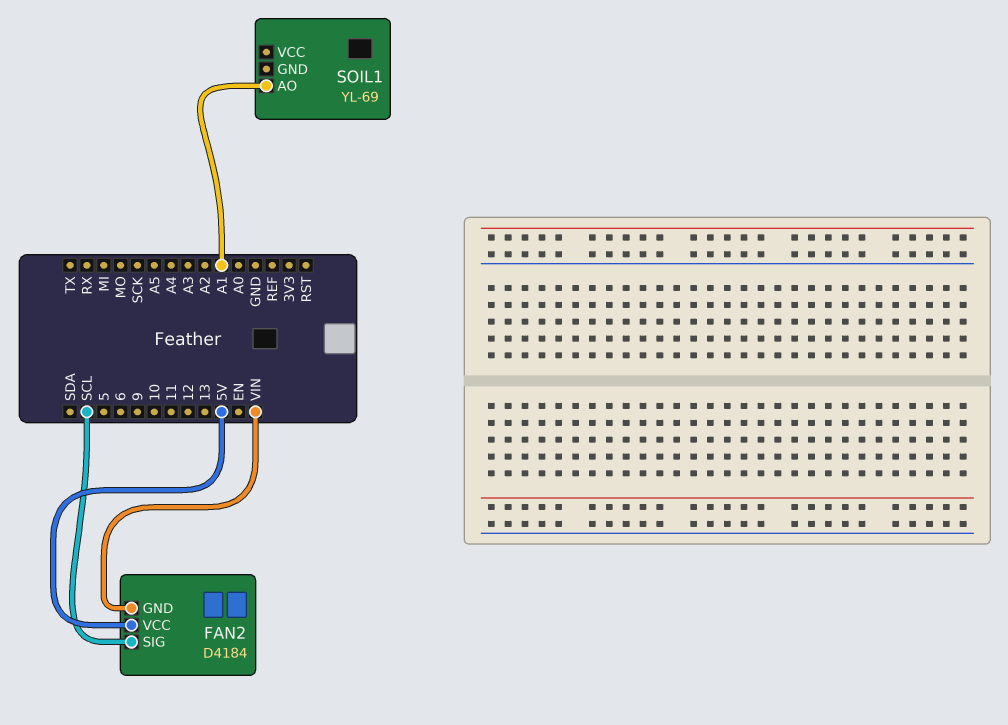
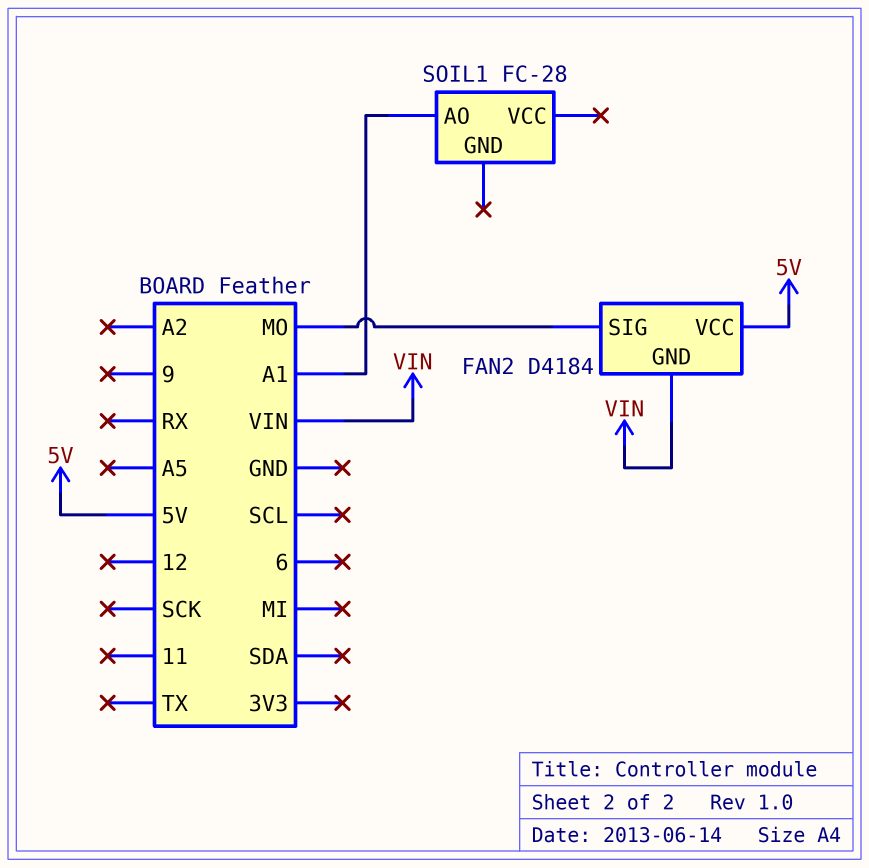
FAN2 pin SIG: SCL -> MO
SOIL1: YL-69 -> FC-28

